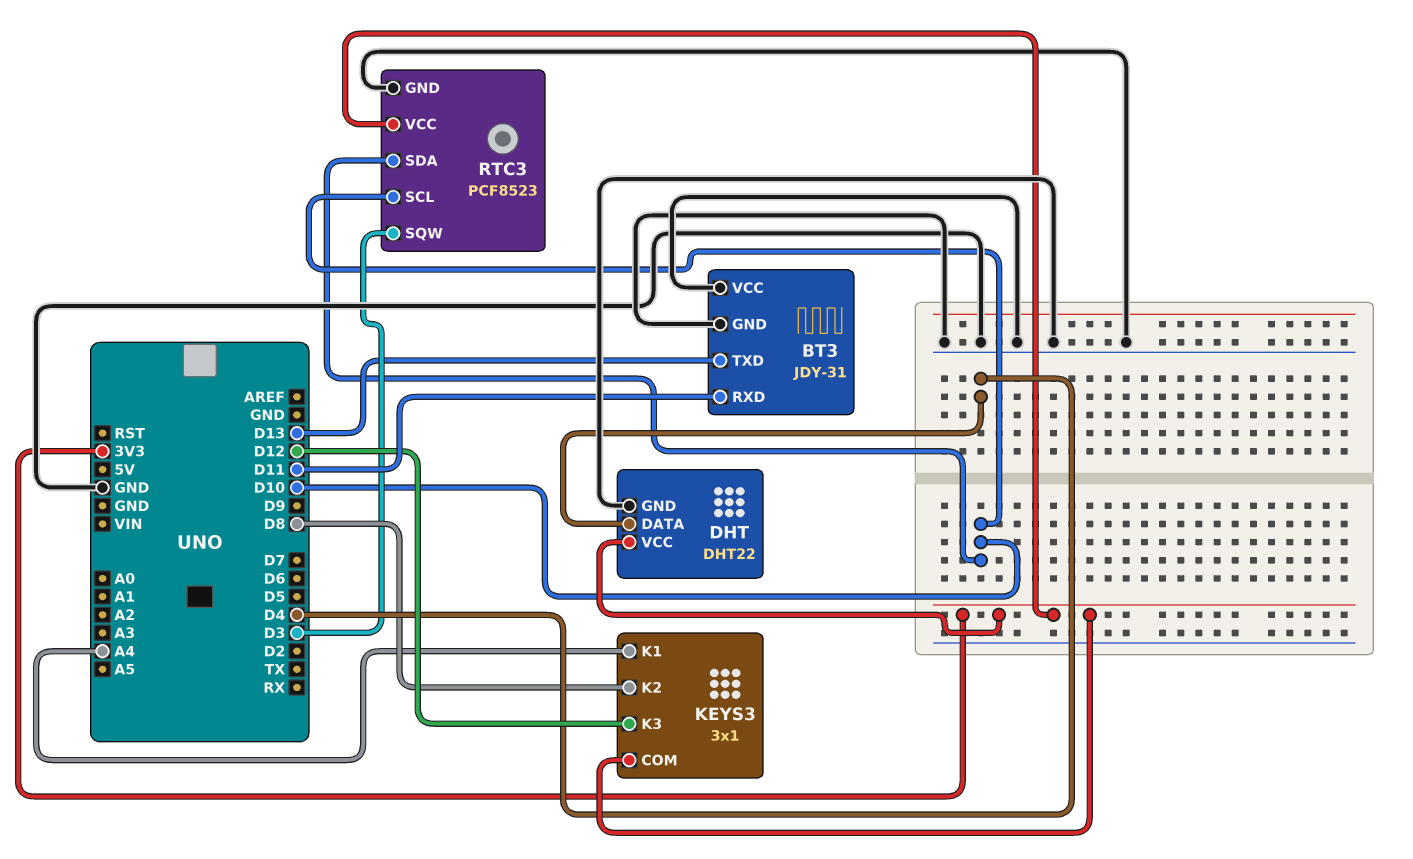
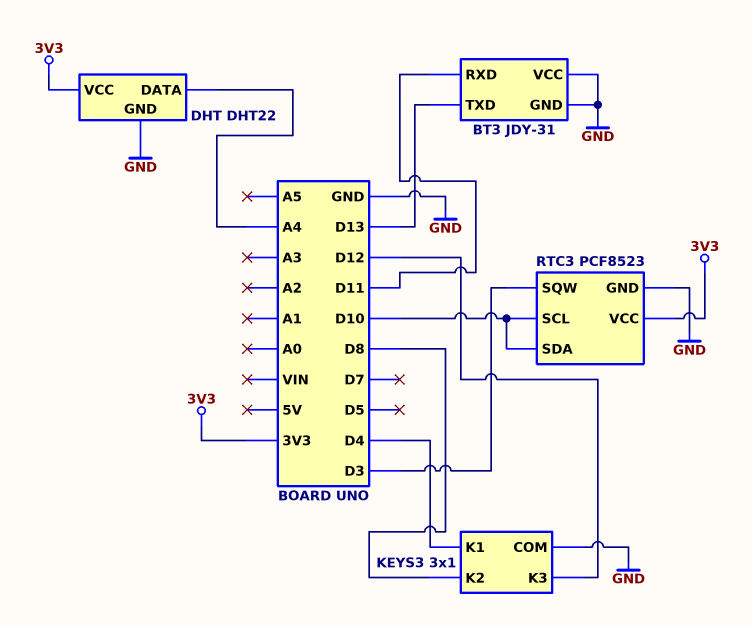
DHT pin DATA: D4 -> A4
KEYS3 pin COM: 3V3 -> GND
KEYS3 pin K1: A4 -> D4

